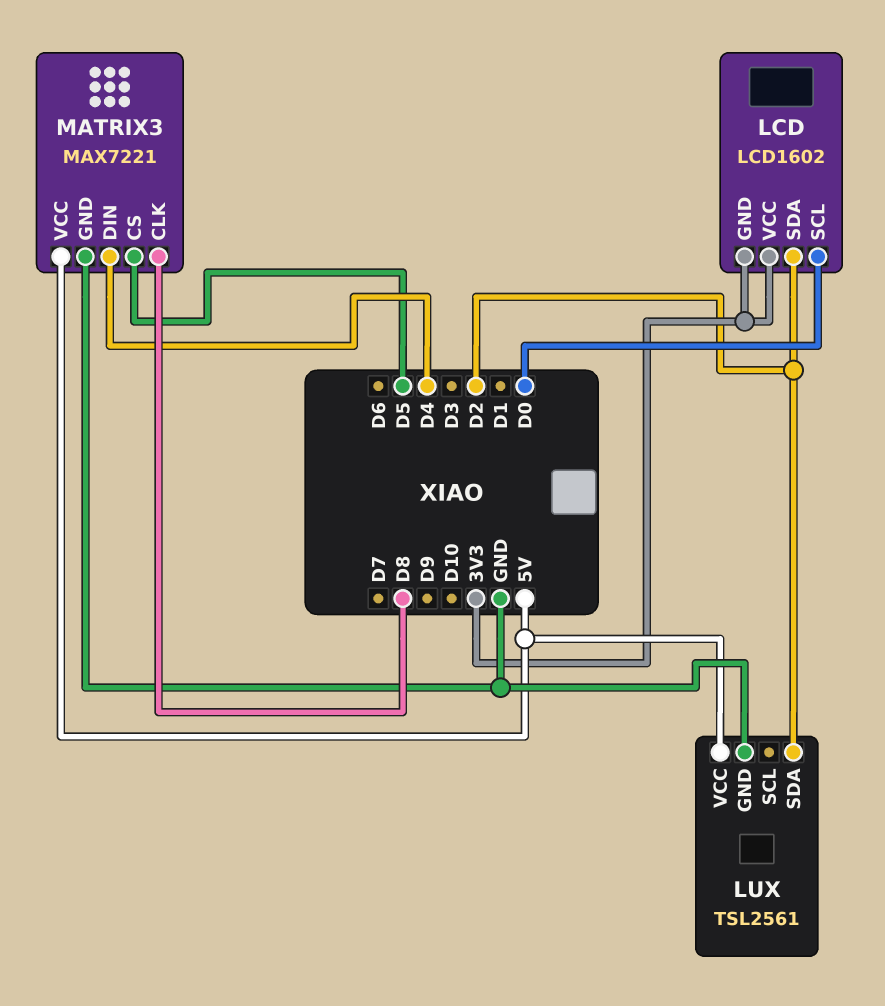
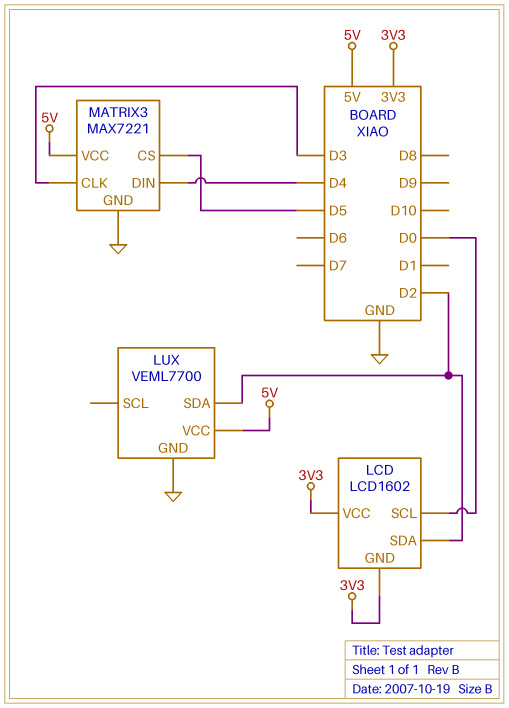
LUX: TSL2561 -> VEML7700
MATRIX3 pin CLK: D8 -> D3

